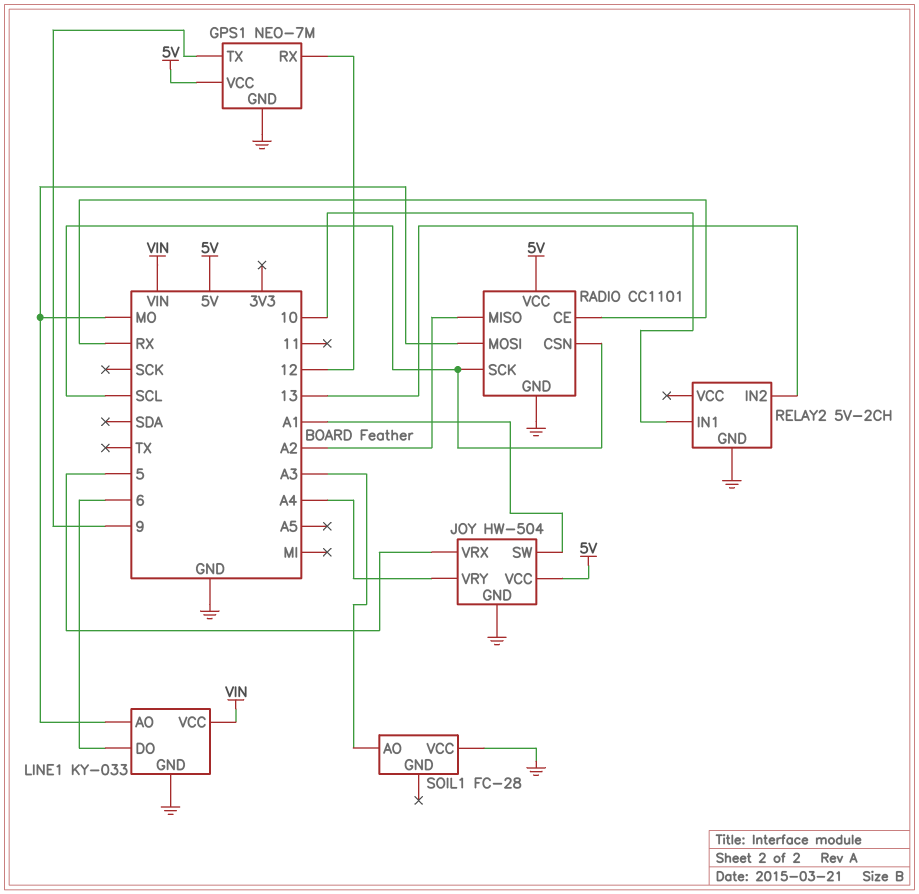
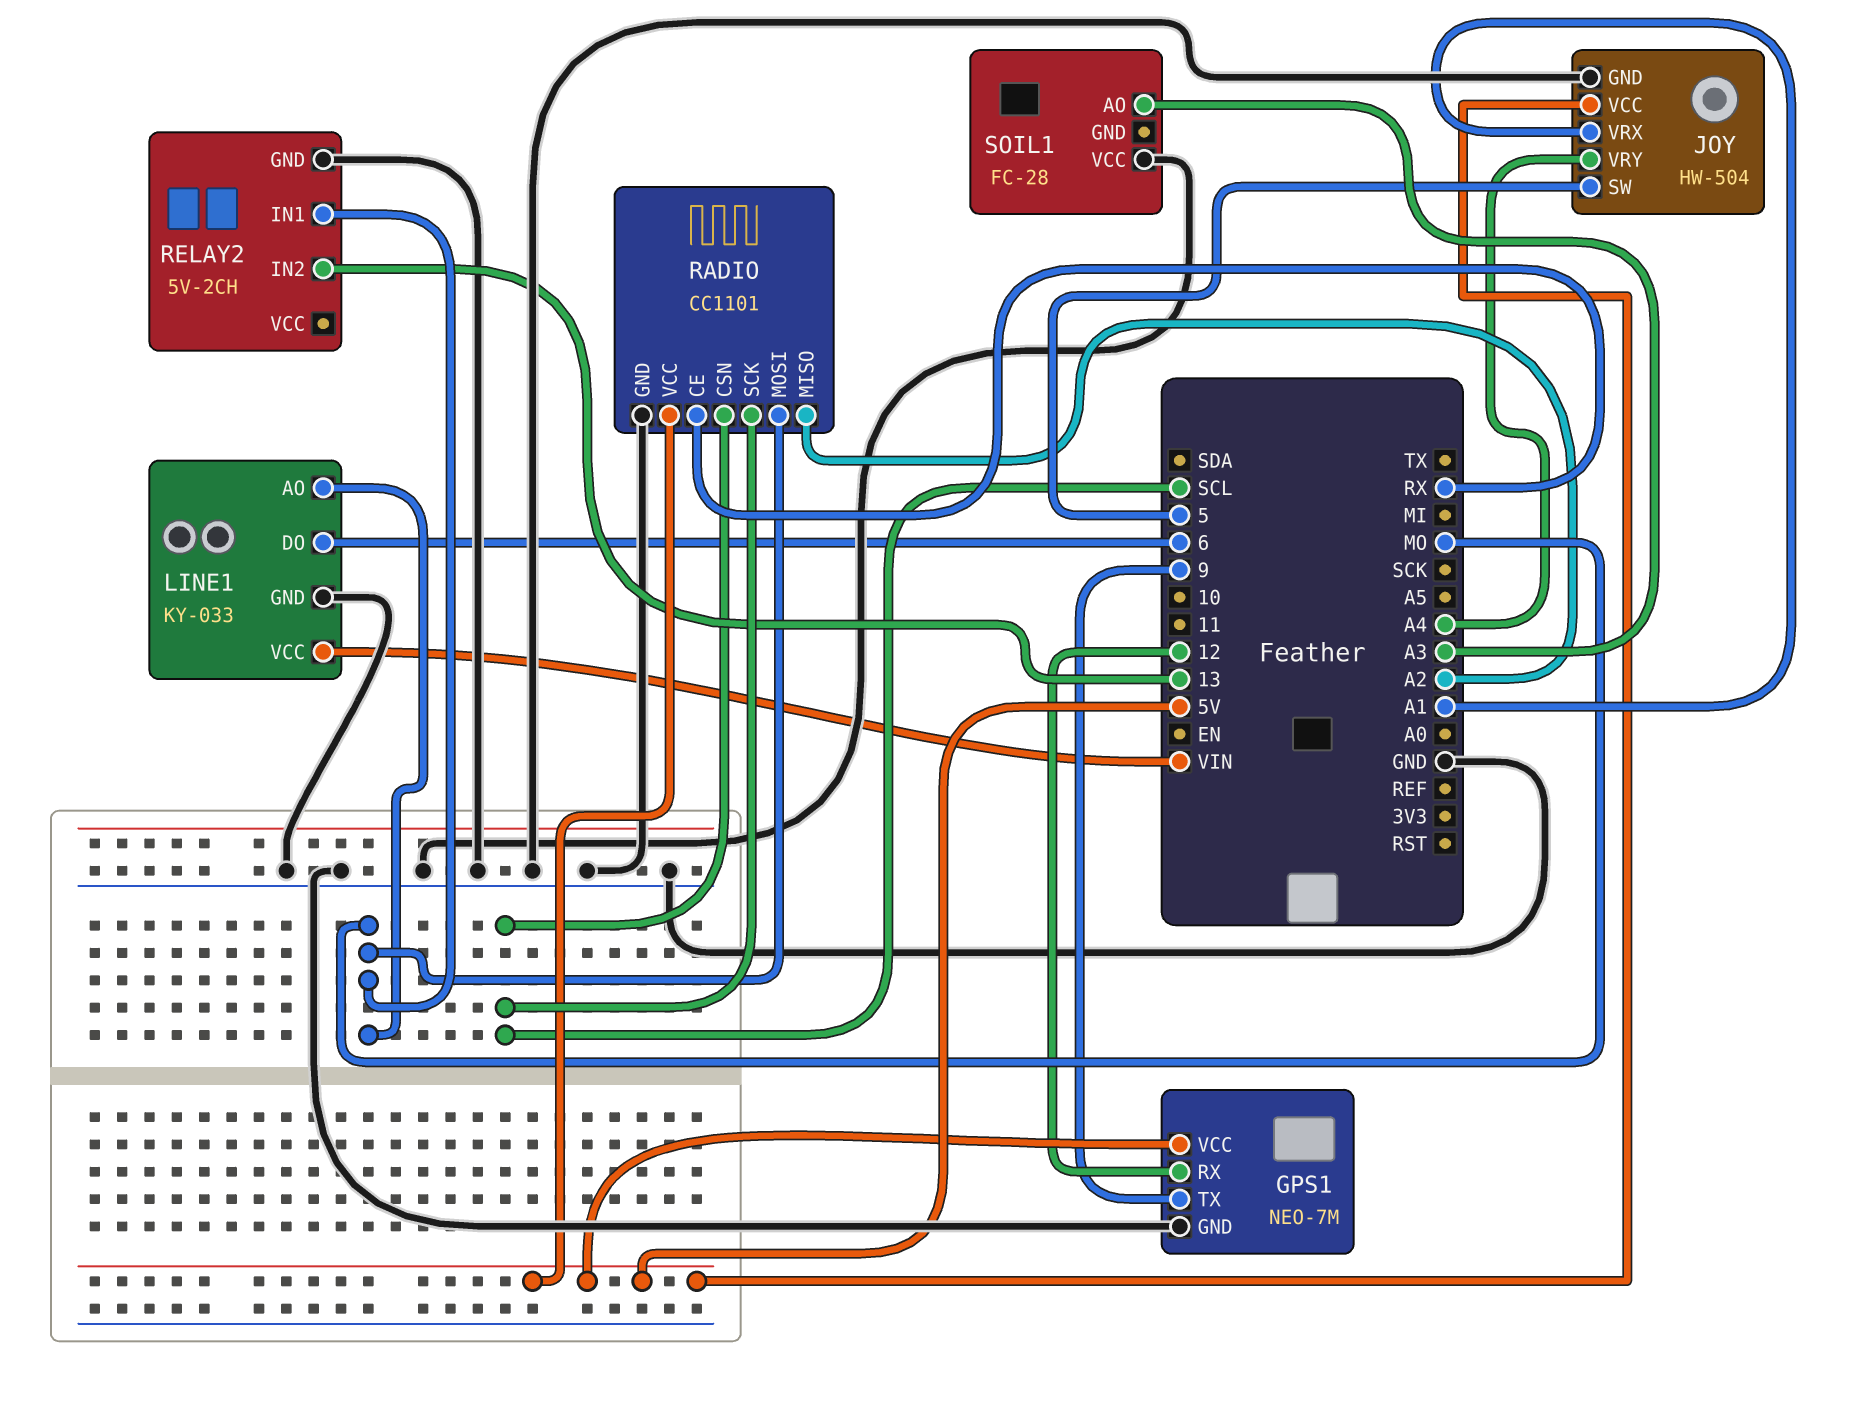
JOY pin SW: A1 -> 5
JOY pin VRX: 5 -> A1
RELAY2 pin IN1: 10 -> MO

